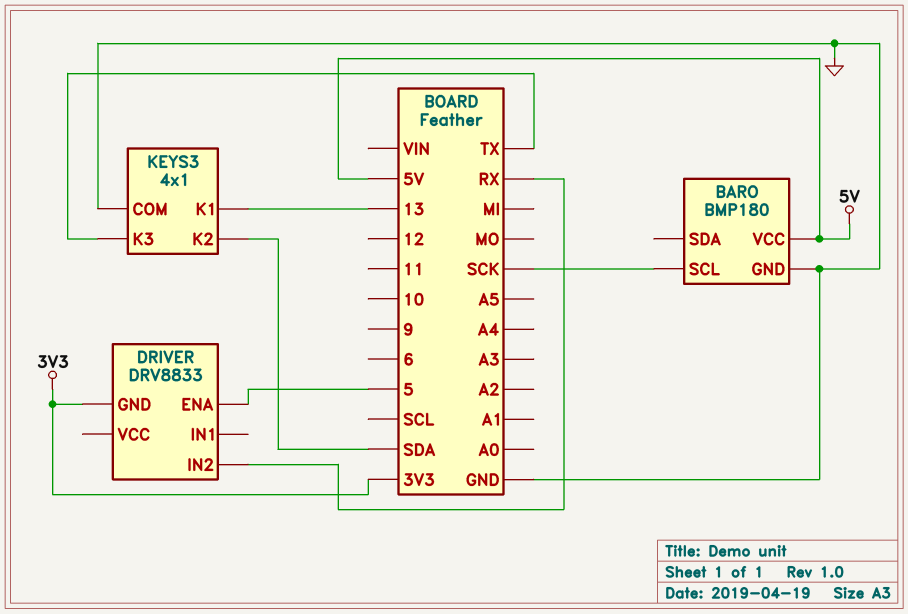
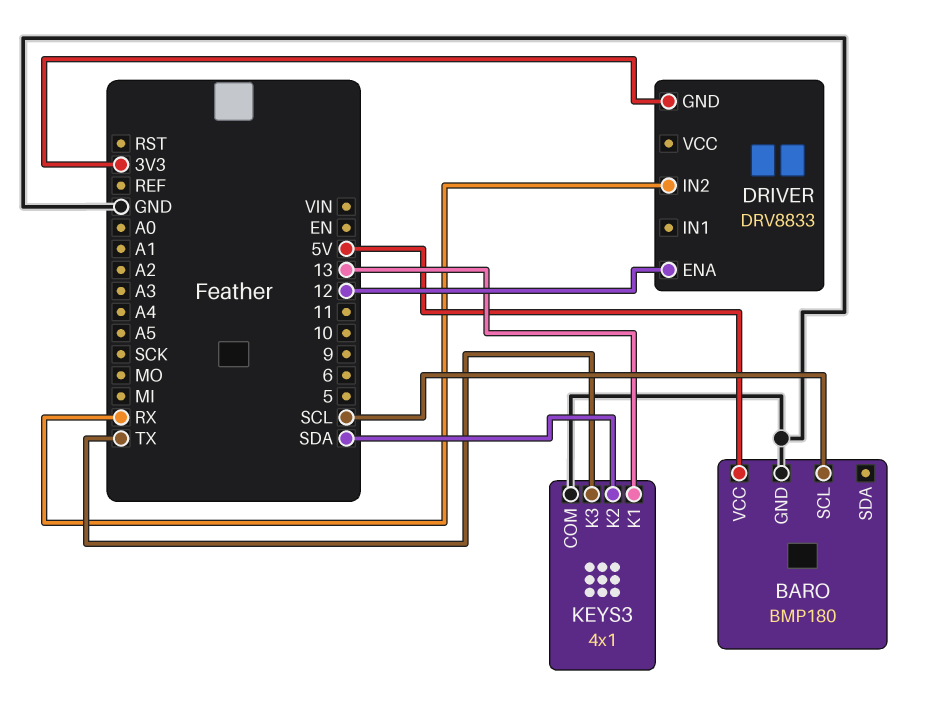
BARO pin SCL: SCK -> SCL
DRIVER pin ENA: 5 -> 12

